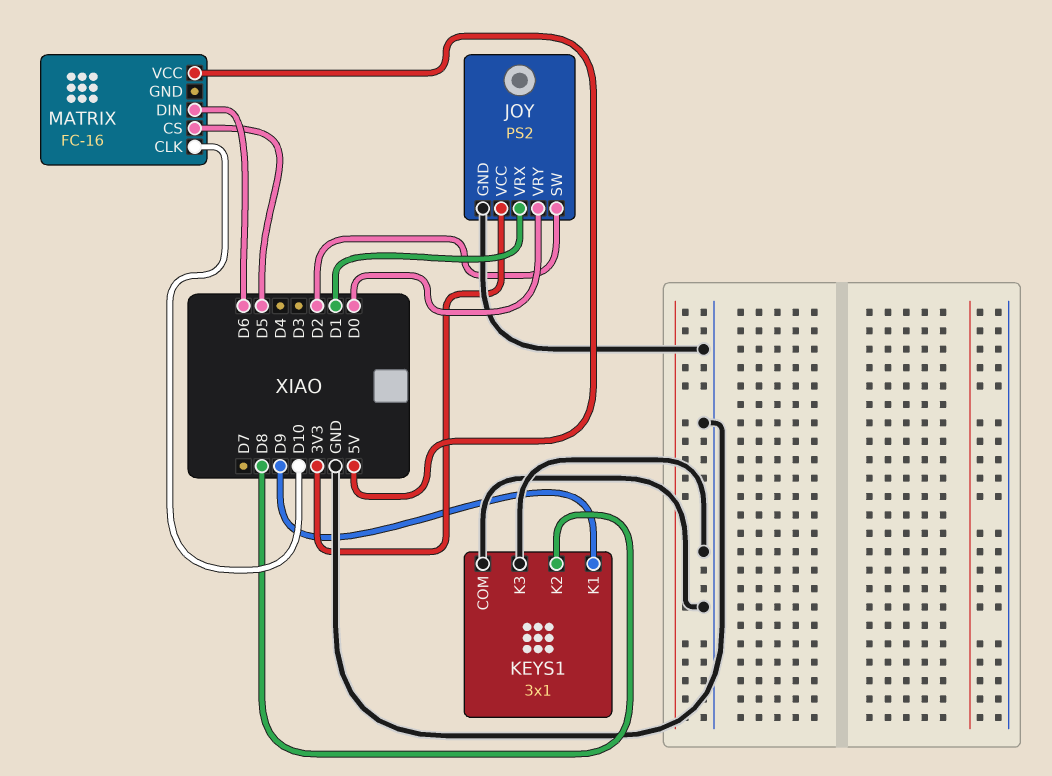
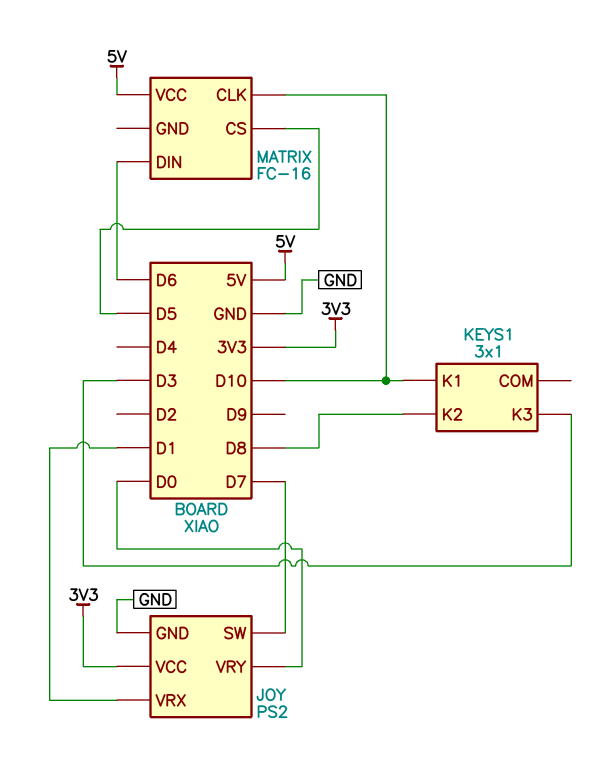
JOY pin SW: D2 -> D7
KEYS1 pin COM: GND -> none
KEYS1 pin K1: D9 -> D10
KEYS1 pin K3: GND -> D3

